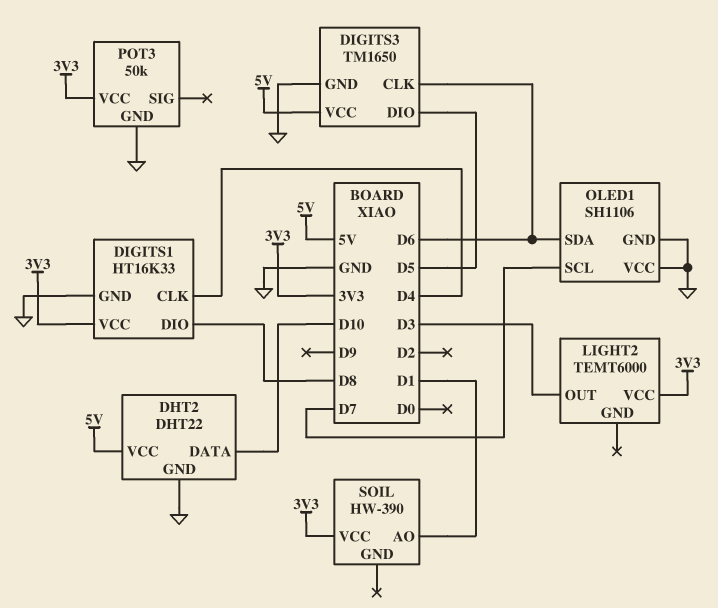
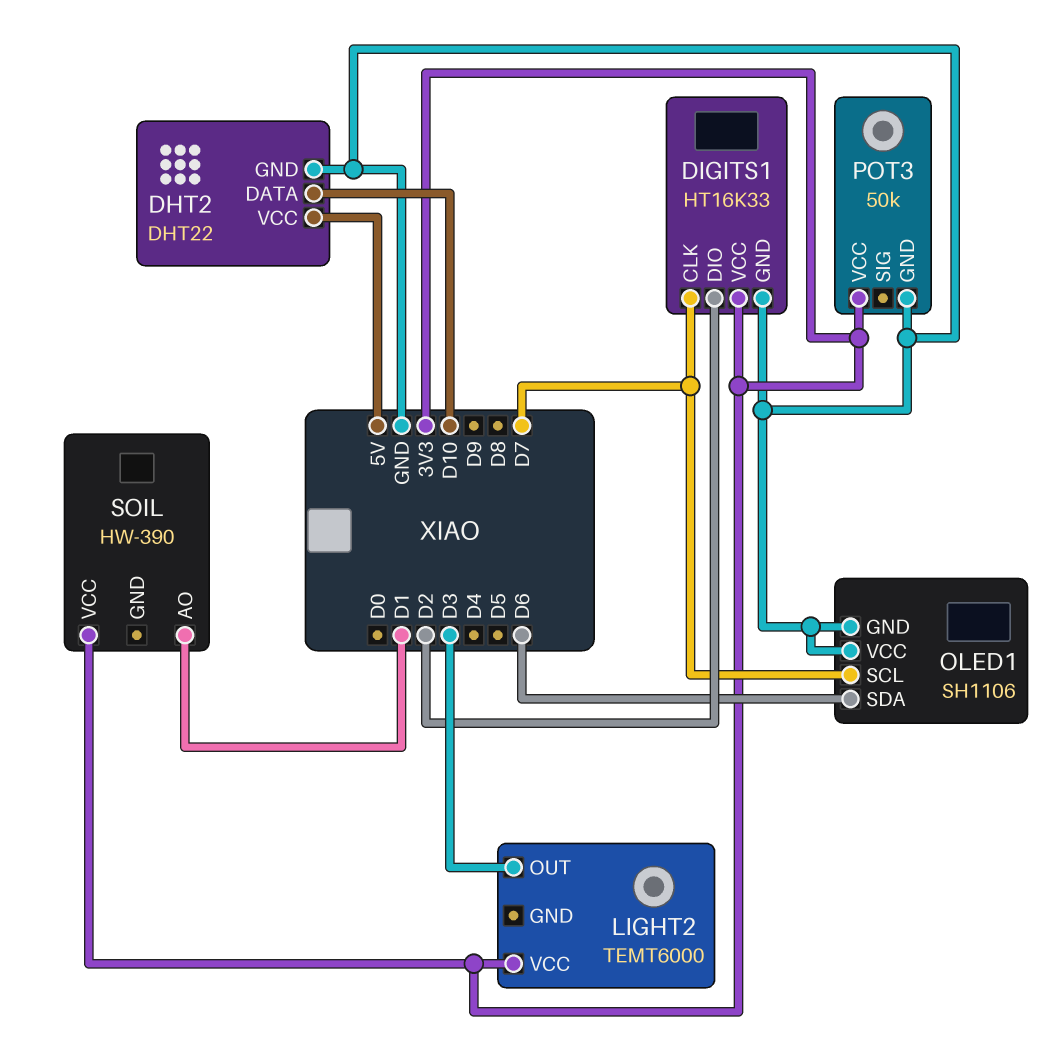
DIGITS1 pin CLK: D4 -> D7
DIGITS1 pin DIO: D8 -> D2
DIGITS3: TM1650 -> none
DIGITS3 pin CLK: D6 -> none
DIGITS3 pin DIO: D5 -> none
DIGITS3 pin GND: GND -> none
DIGITS3 pin VCC: 5V -> none

